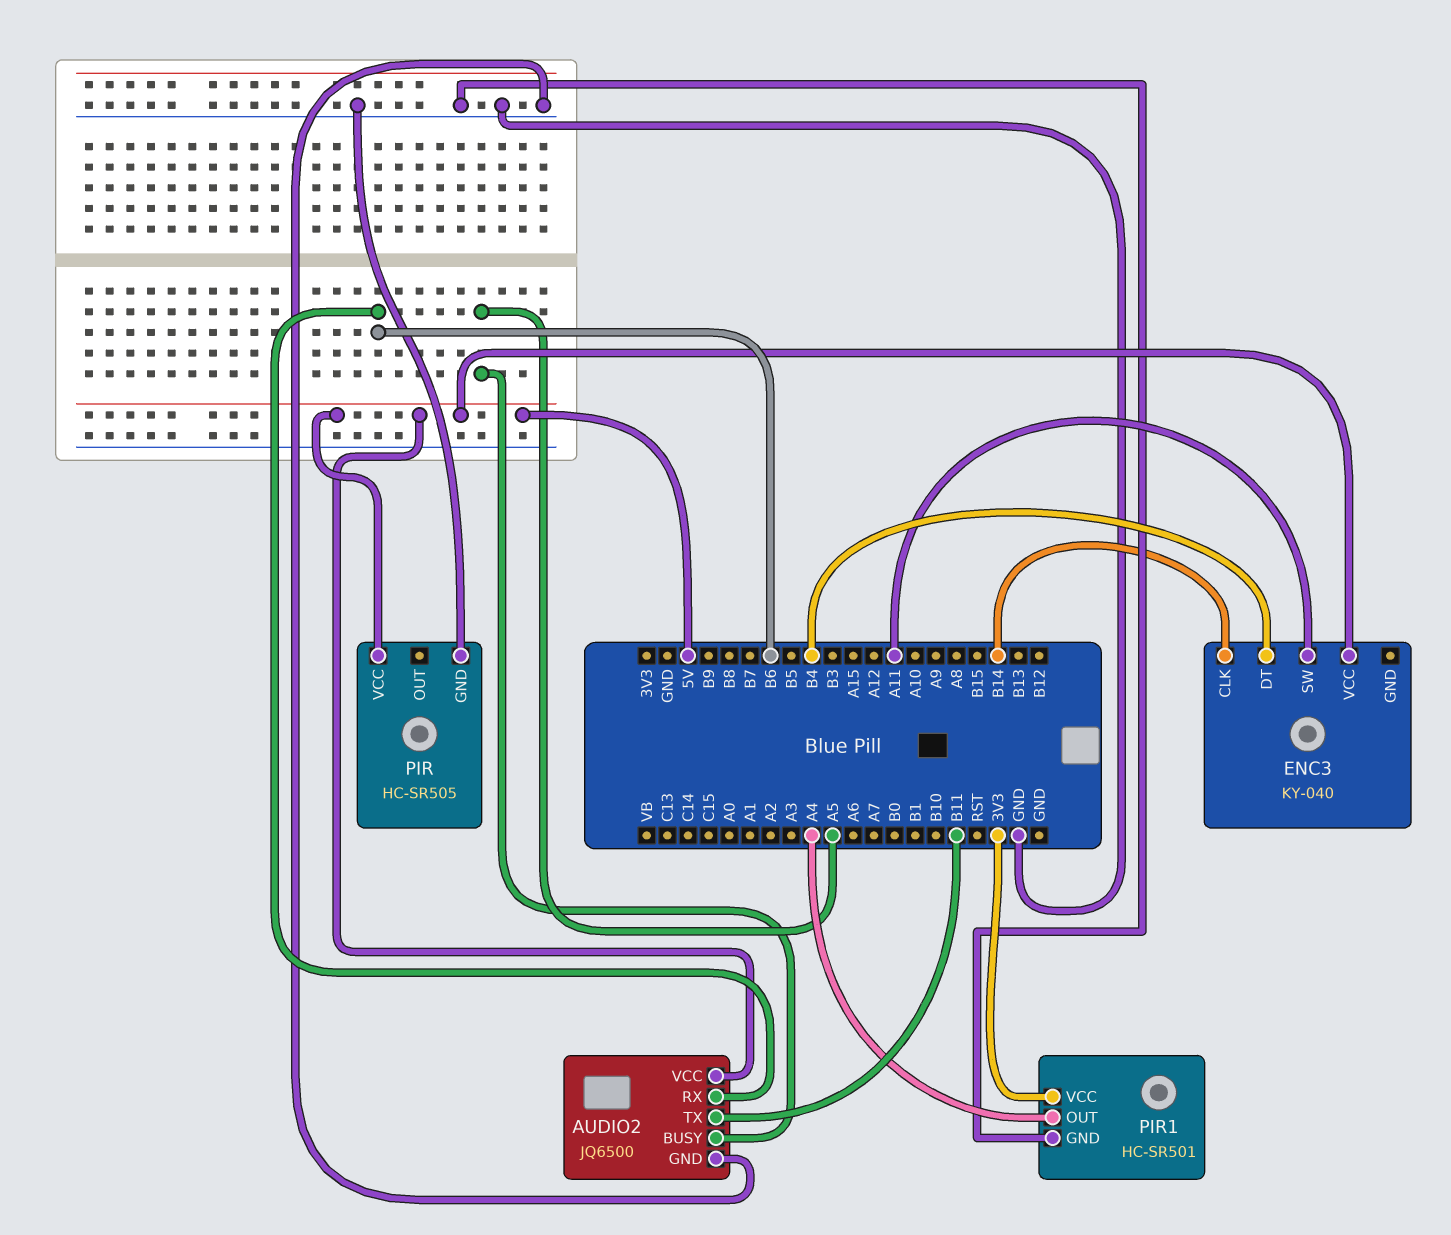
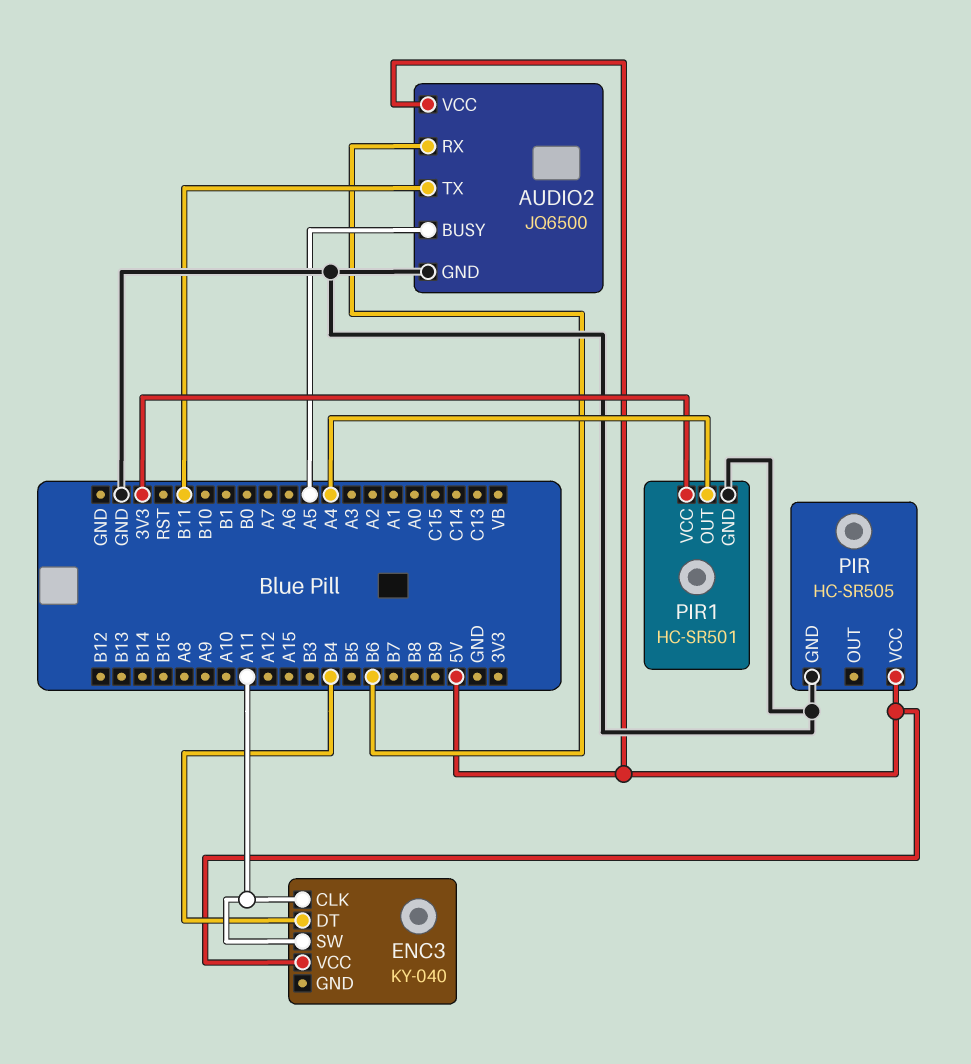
ENC3 pin CLK: B14 -> A11

